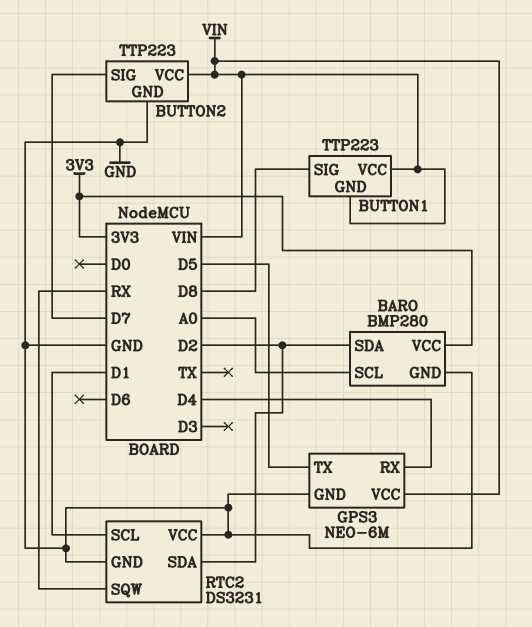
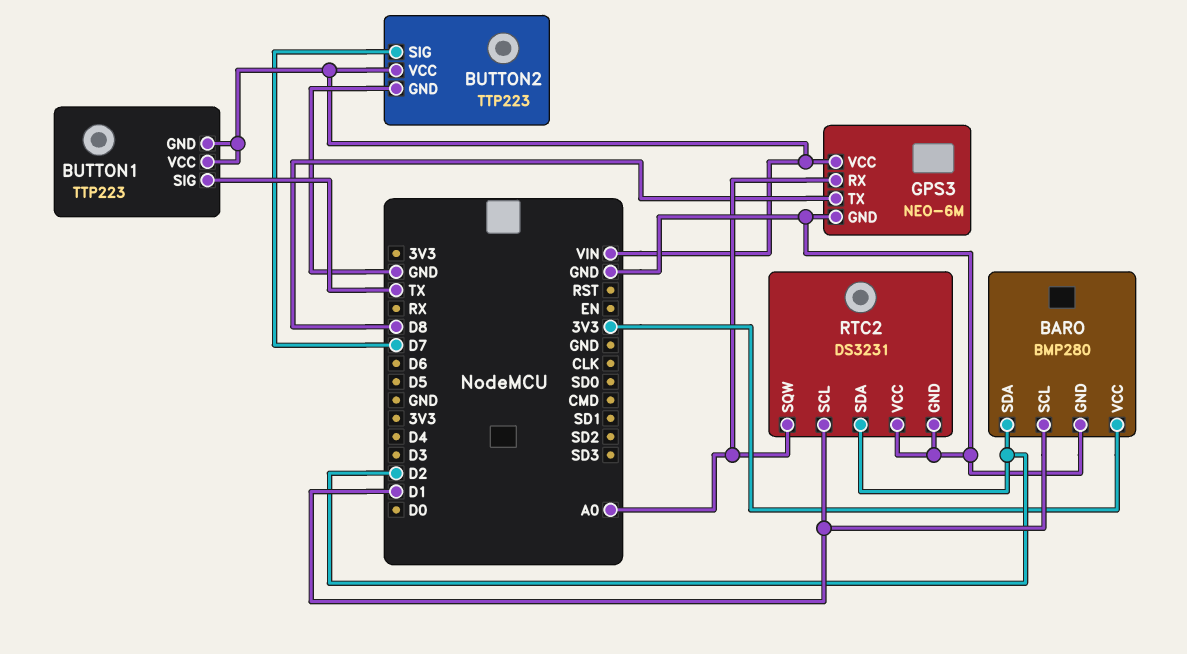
BARO pin SCL: A0 -> D1
BUTTON1 pin SIG: D8 -> TX
GPS3 pin RX: D4 -> A0
GPS3 pin TX: D5 -> D8
RTC2 pin SQW: RX -> A0

